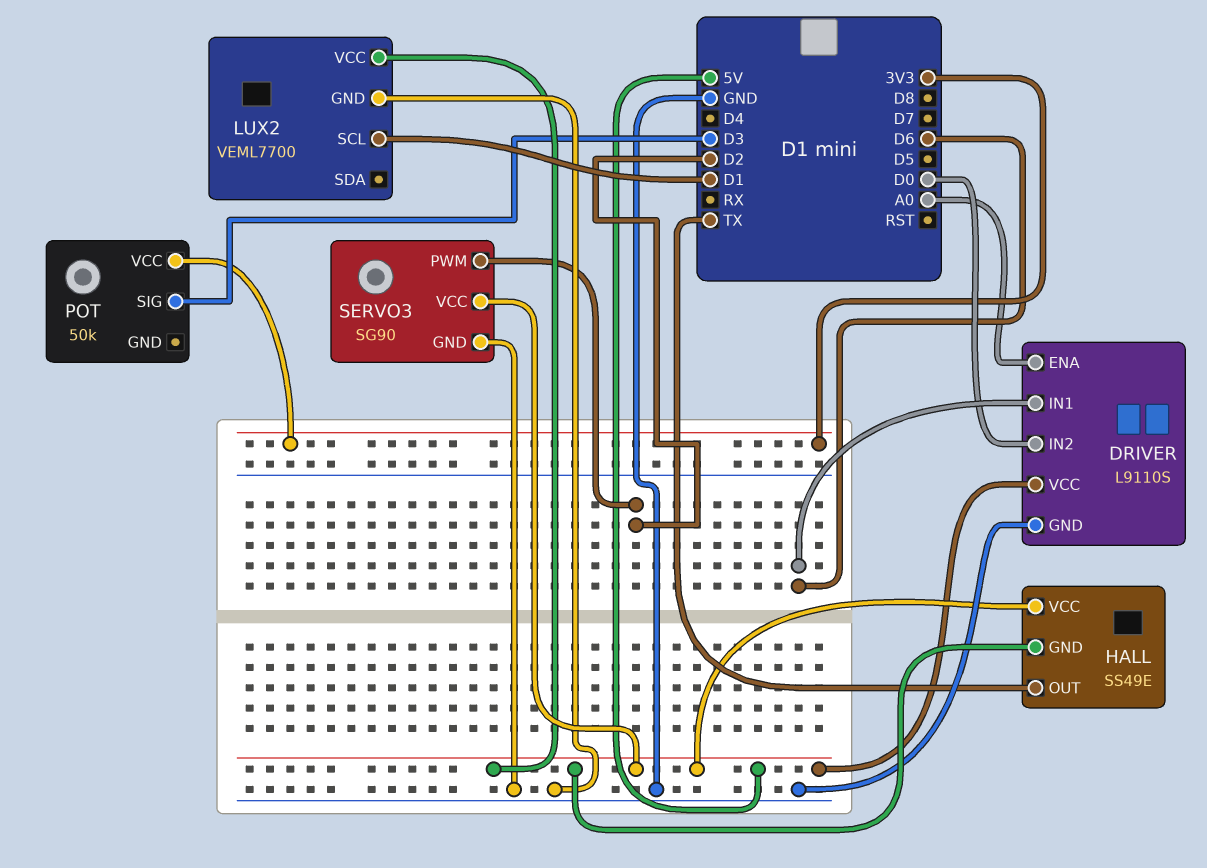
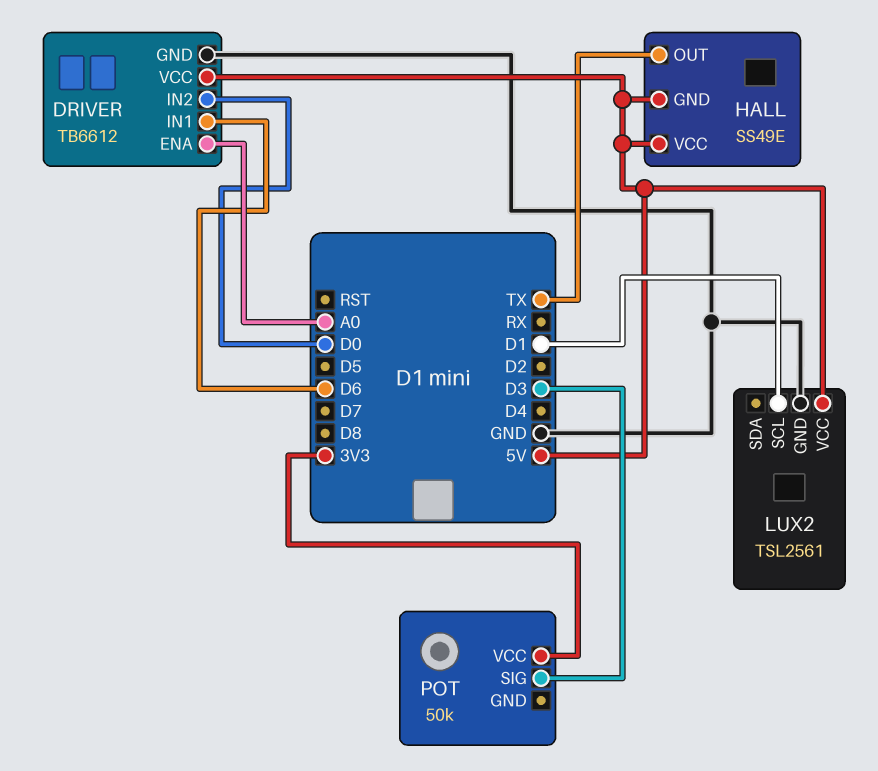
DRIVER: L9110S -> TB6612
LUX2: VEML7700 -> TSL2561
SERVO3: SG90 -> none
SERVO3 pin GND: GND -> none
SERVO3 pin PWM: D2 -> none
SERVO3 pin VCC: 5V -> none

